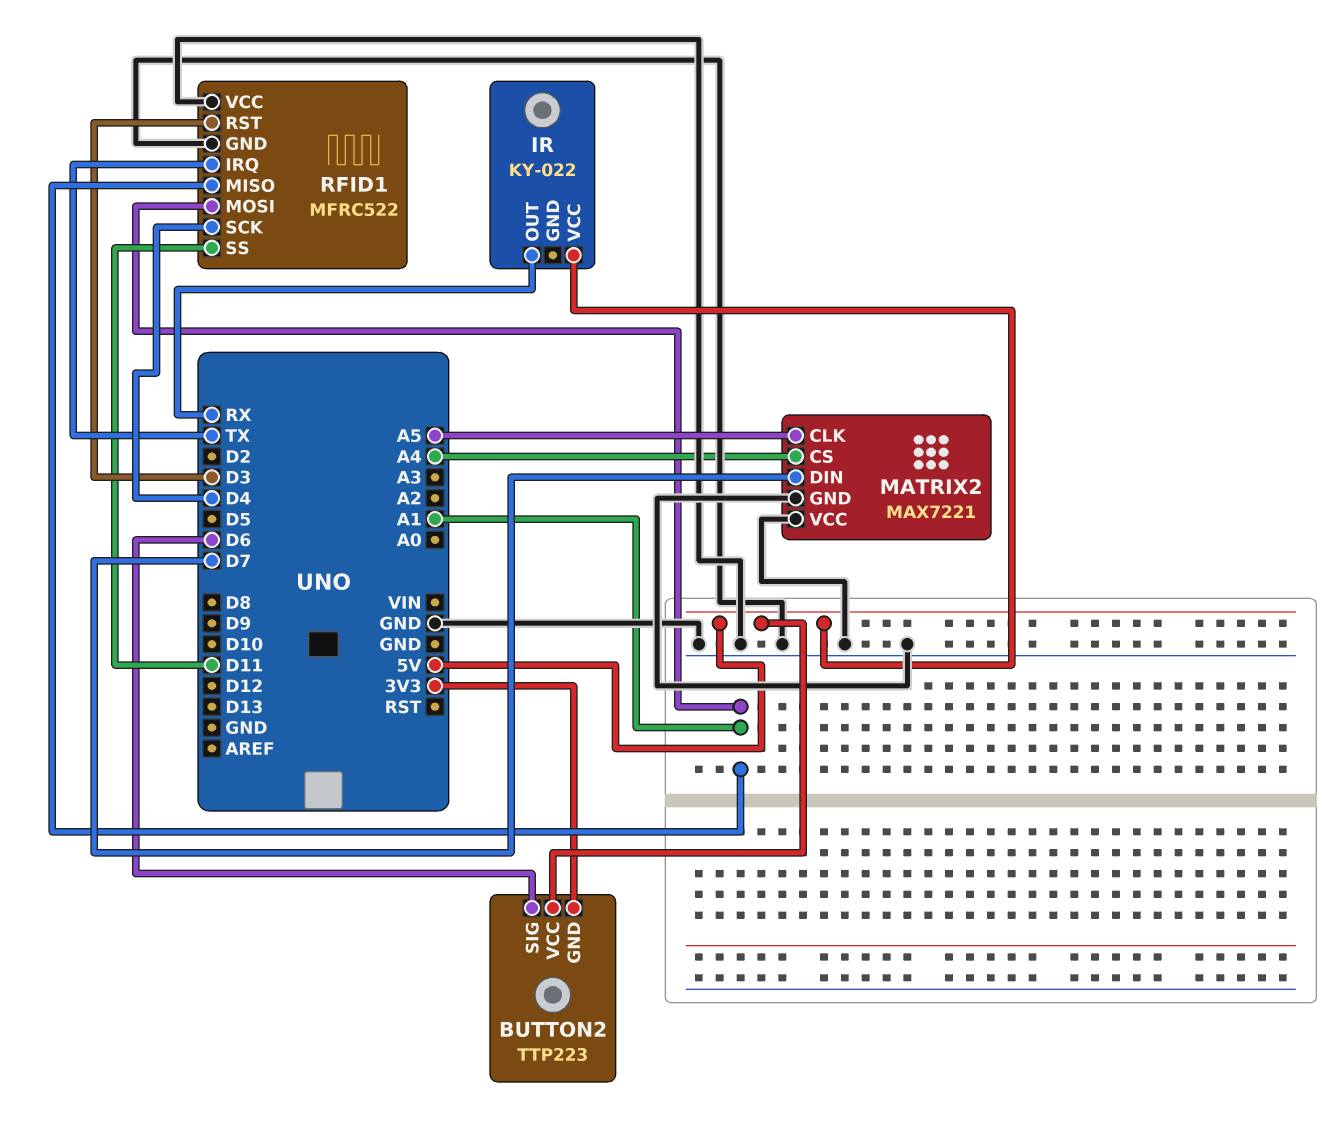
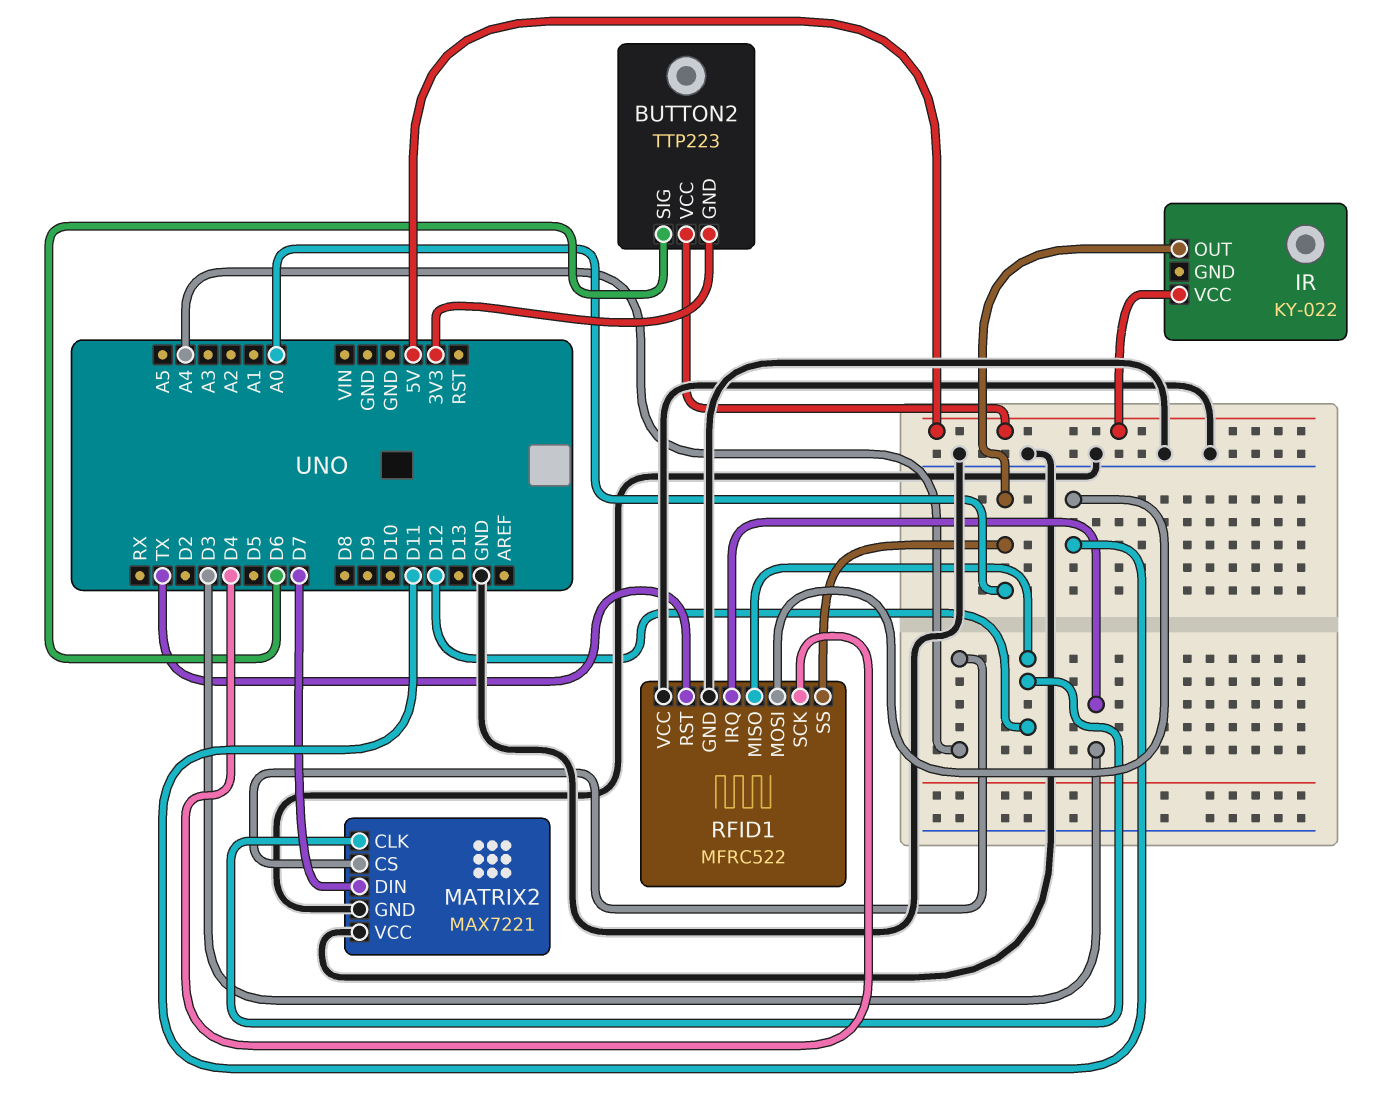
IR pin OUT: RX -> A0
MATRIX2 pin CLK: A5 -> D12
RFID1 pin IRQ: TX -> D3
RFID1 pin MISO: A1 -> D12
RFID1 pin MOSI: A1 -> D11
RFID1 pin RST: D3 -> TX
RFID1 pin SS: D11 -> A0

